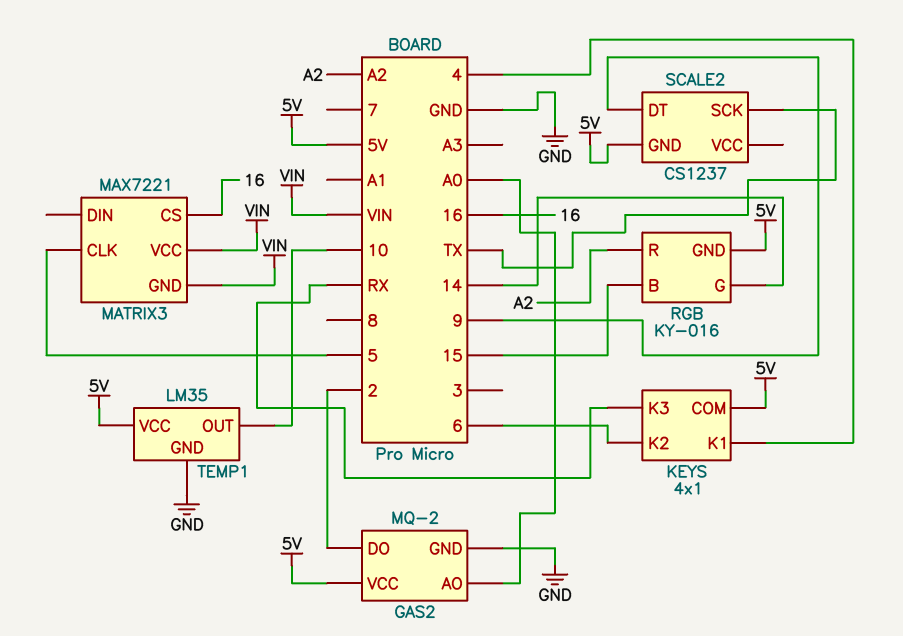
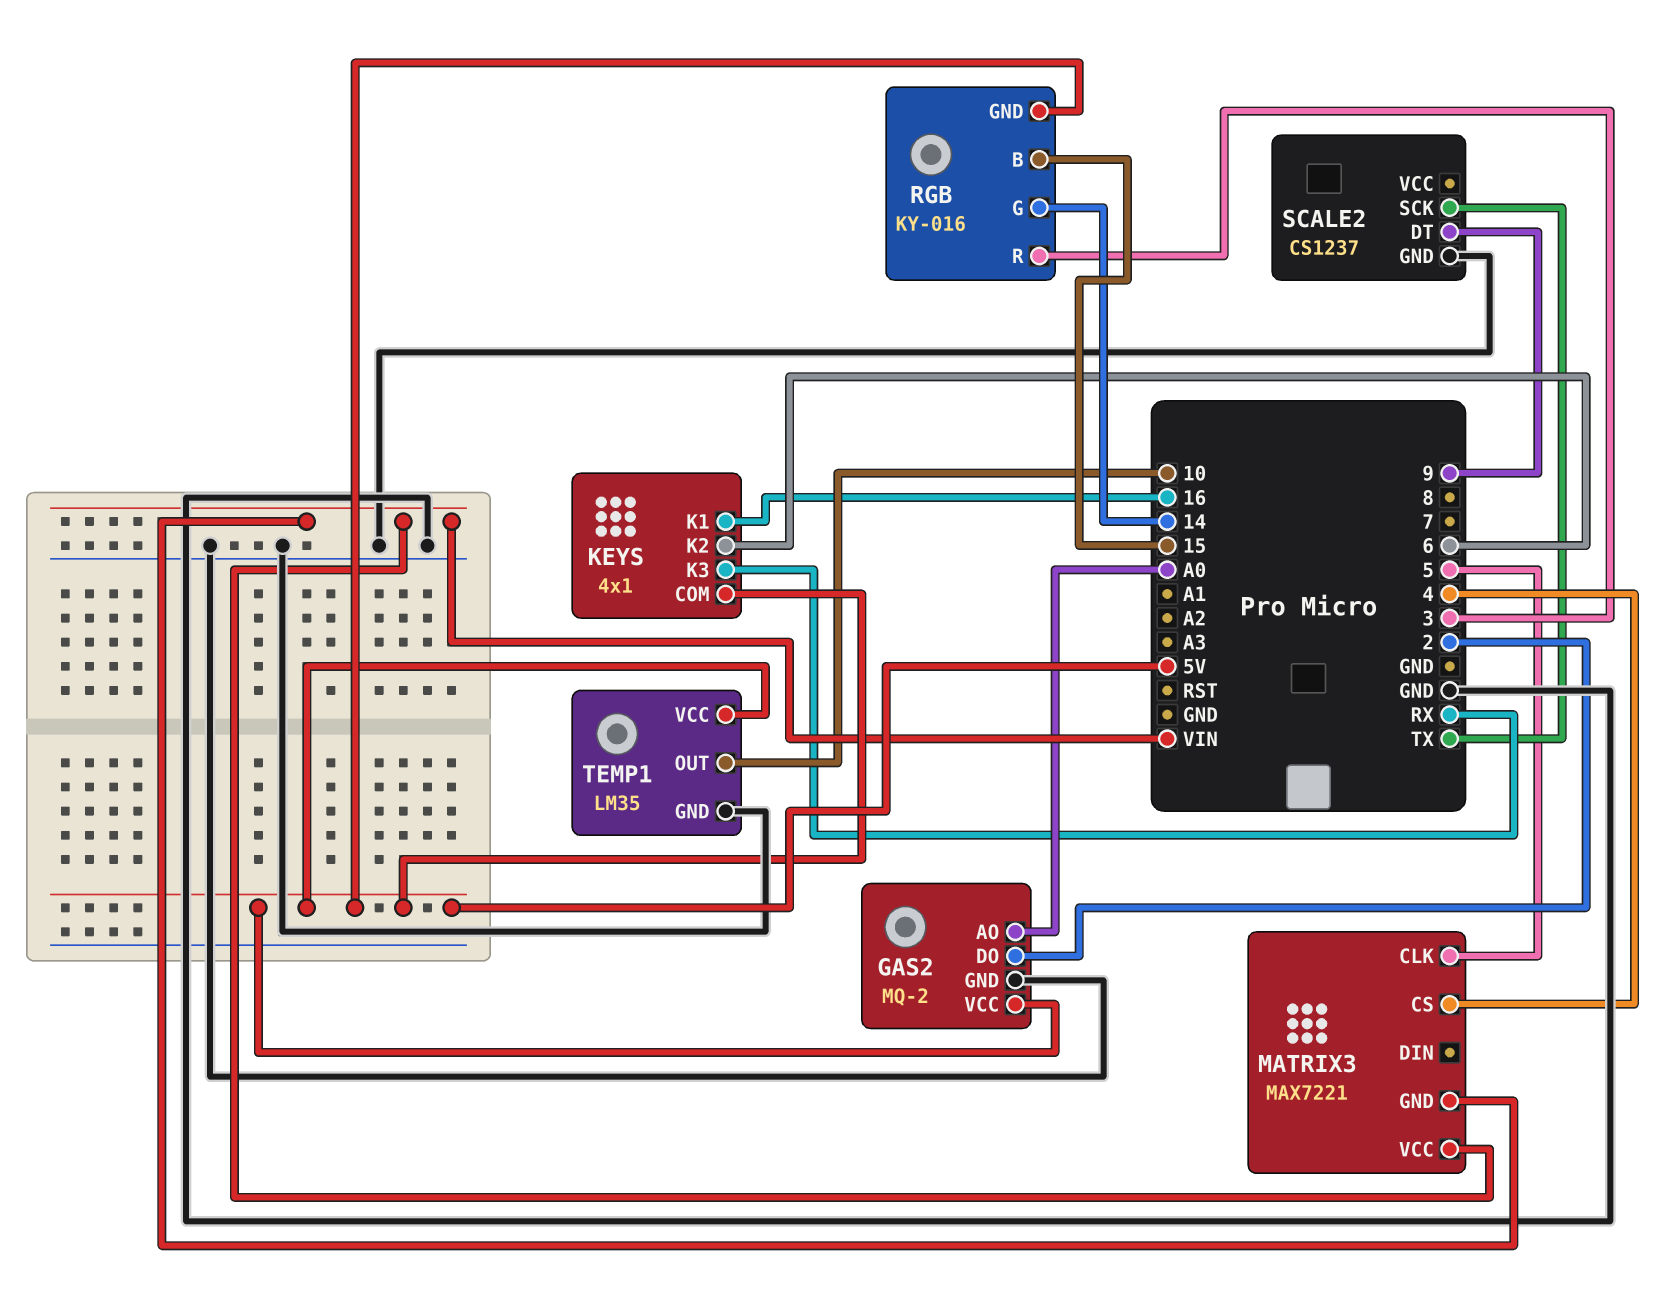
KEYS pin K1: 4 -> 16
MATRIX3 pin CS: 16 -> 4
RGB pin R: A2 -> 3
SCALE2 pin GND: 5V -> GND

